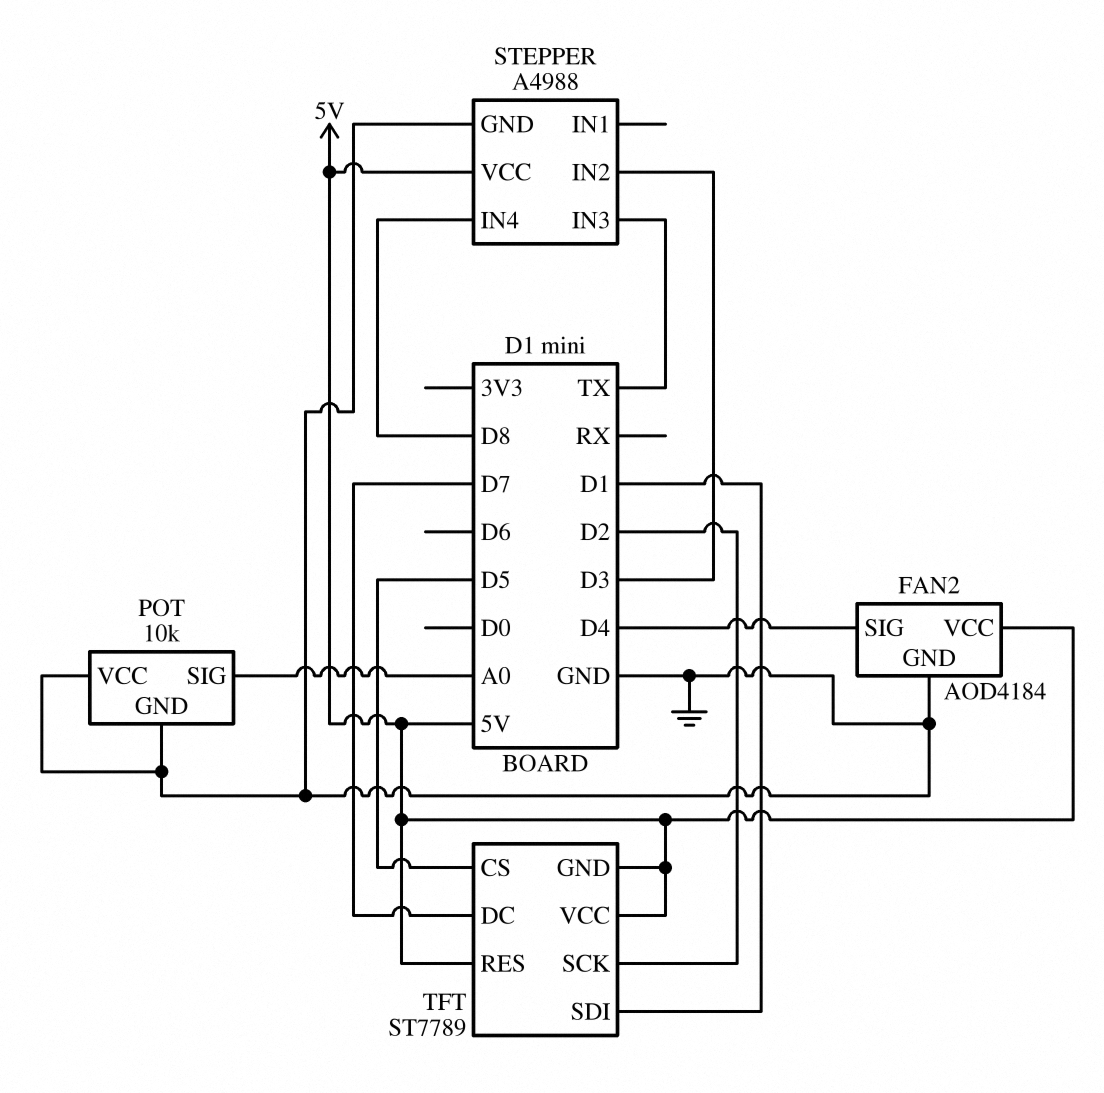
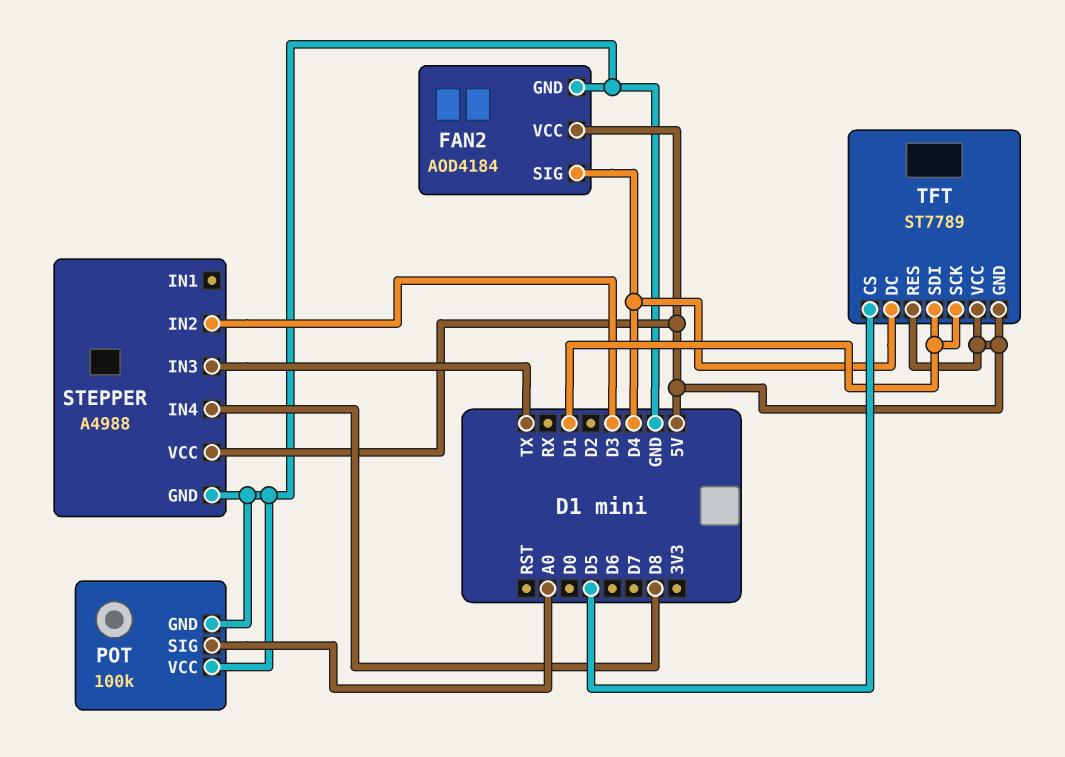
POT: 10k -> 100k
TFT pin DC: D7 -> D4
TFT pin SCK: D2 -> D1

